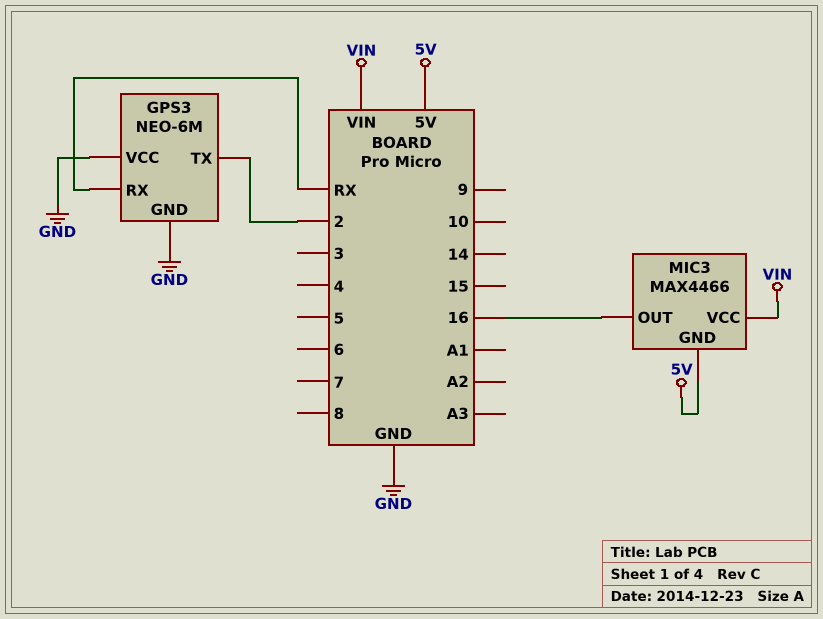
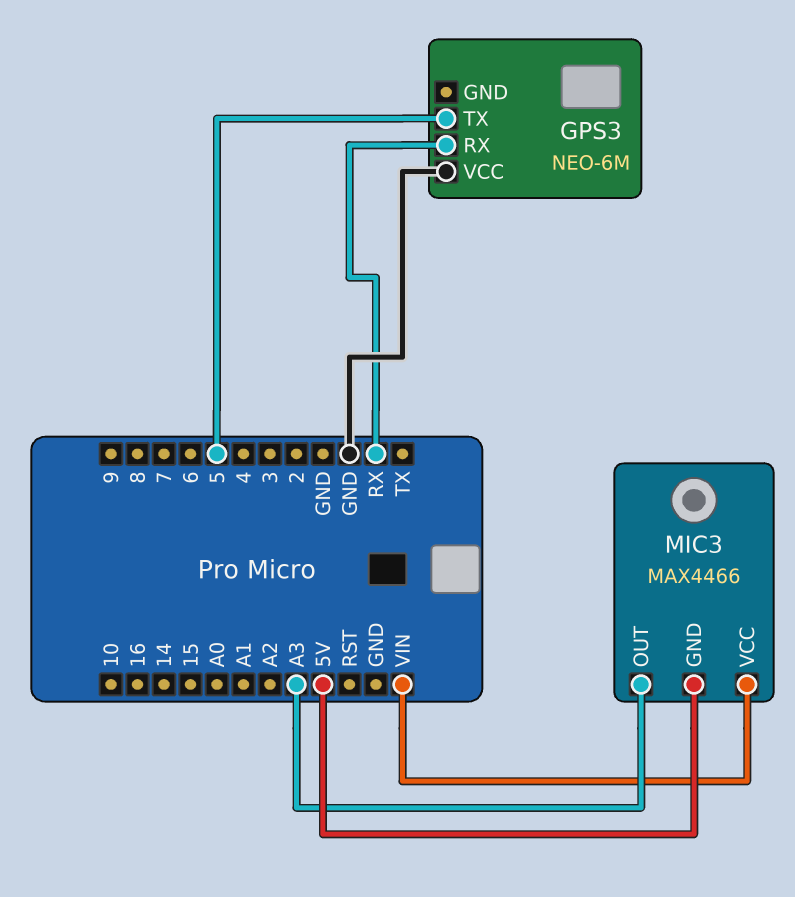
GPS3 pin GND: GND -> none
GPS3 pin TX: 2 -> 5
MIC3 pin OUT: 16 -> A3

